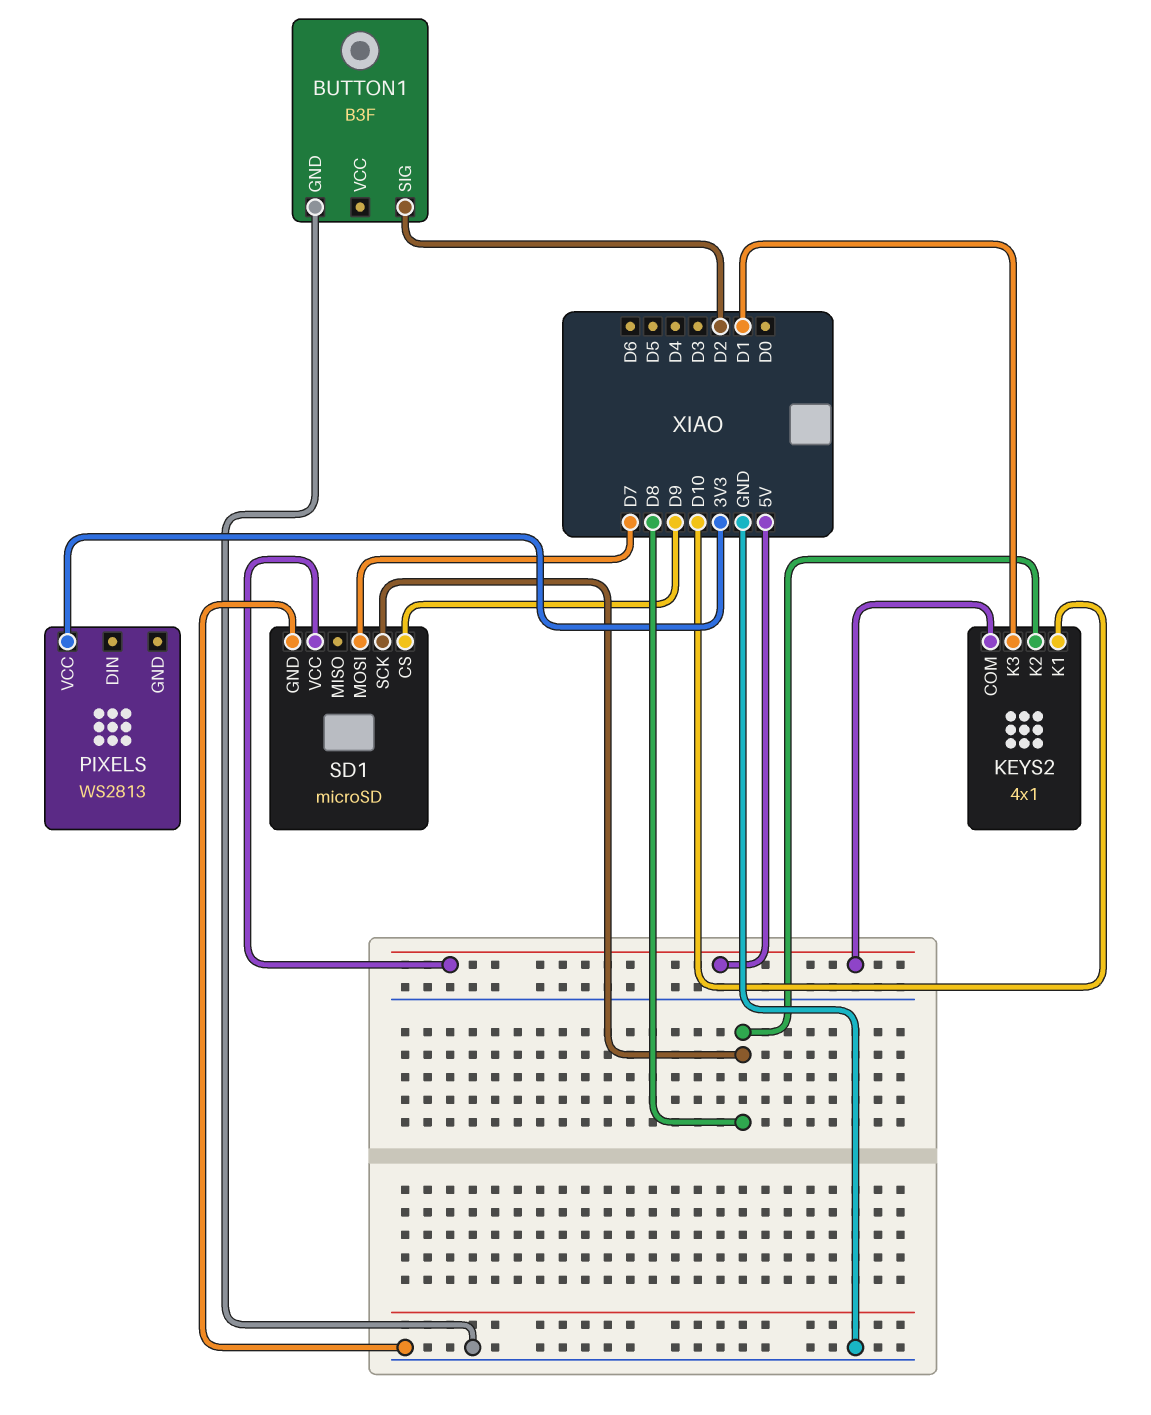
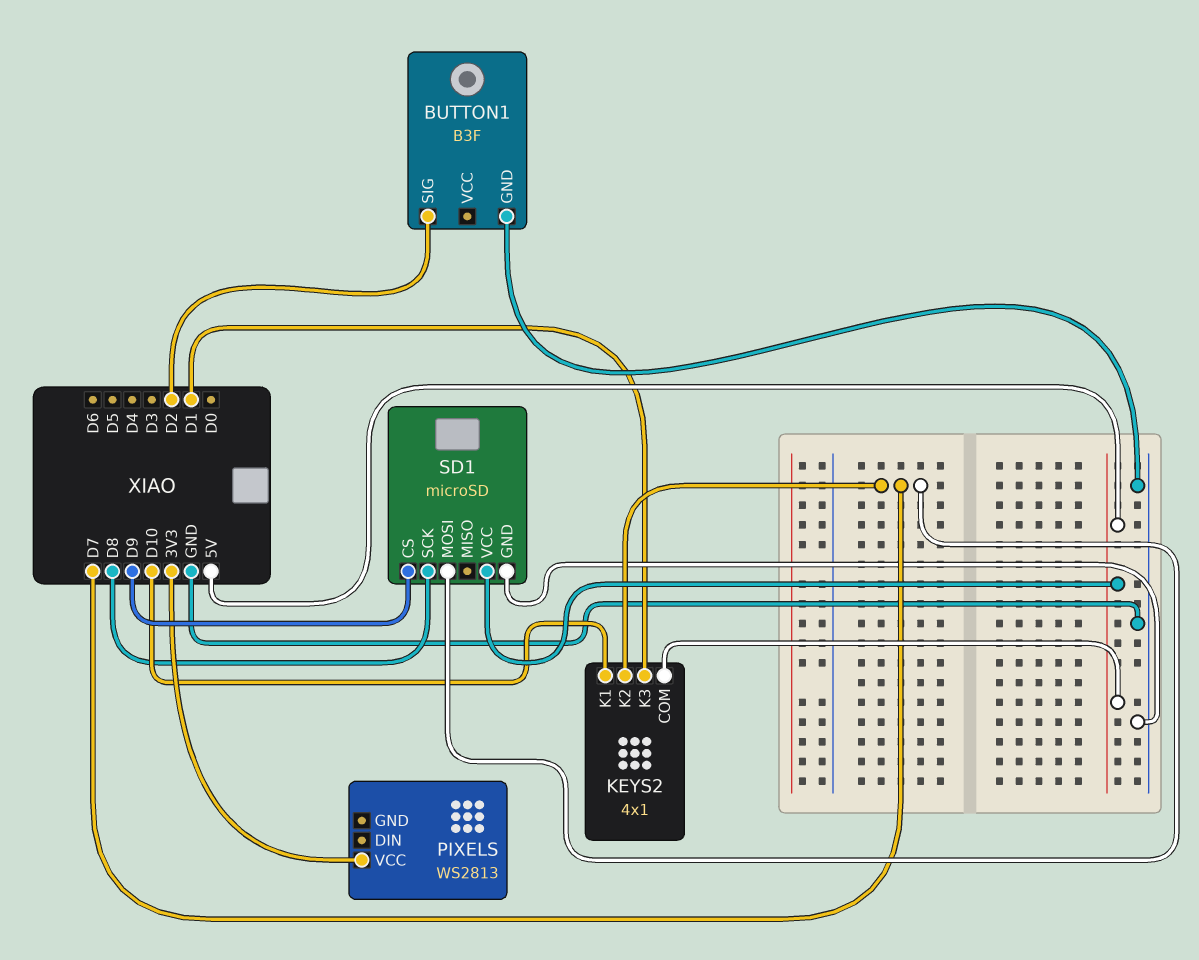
KEYS2 pin K2: D8 -> D7

